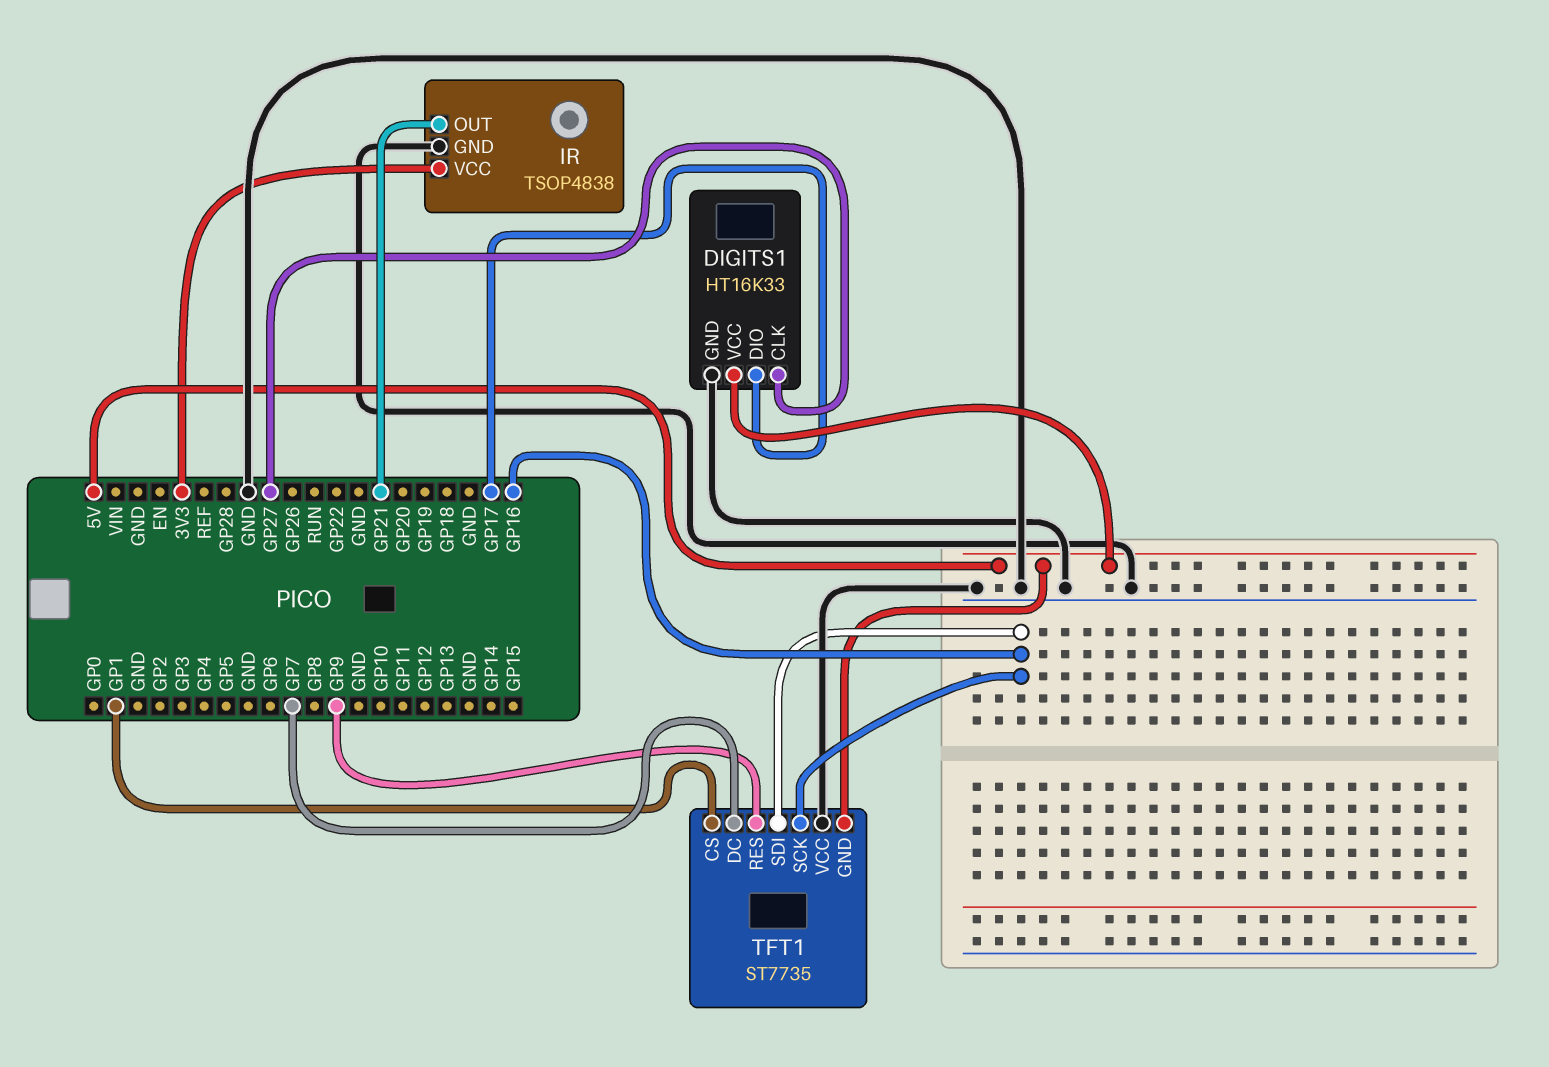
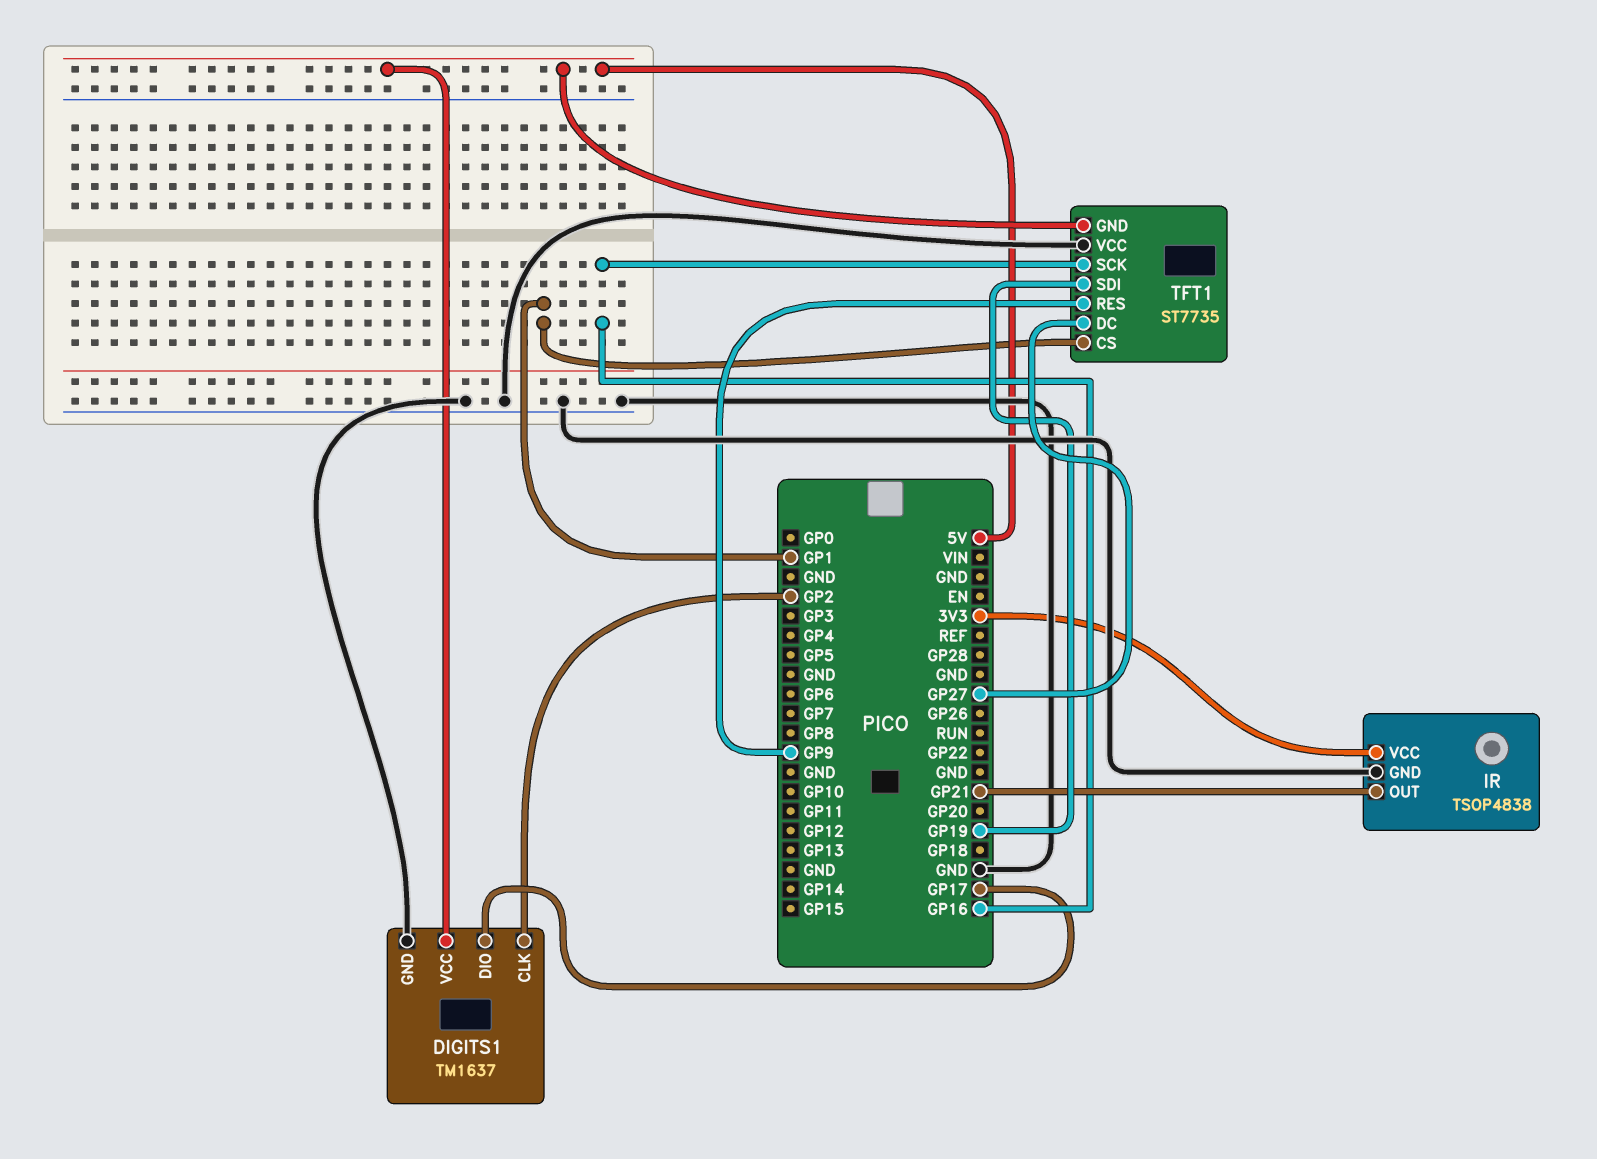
DIGITS1: HT16K33 -> TM1637
DIGITS1 pin CLK: GP27 -> GP2
TFT1 pin DC: GP7 -> GP27
TFT1 pin SDI: GP16 -> GP19

